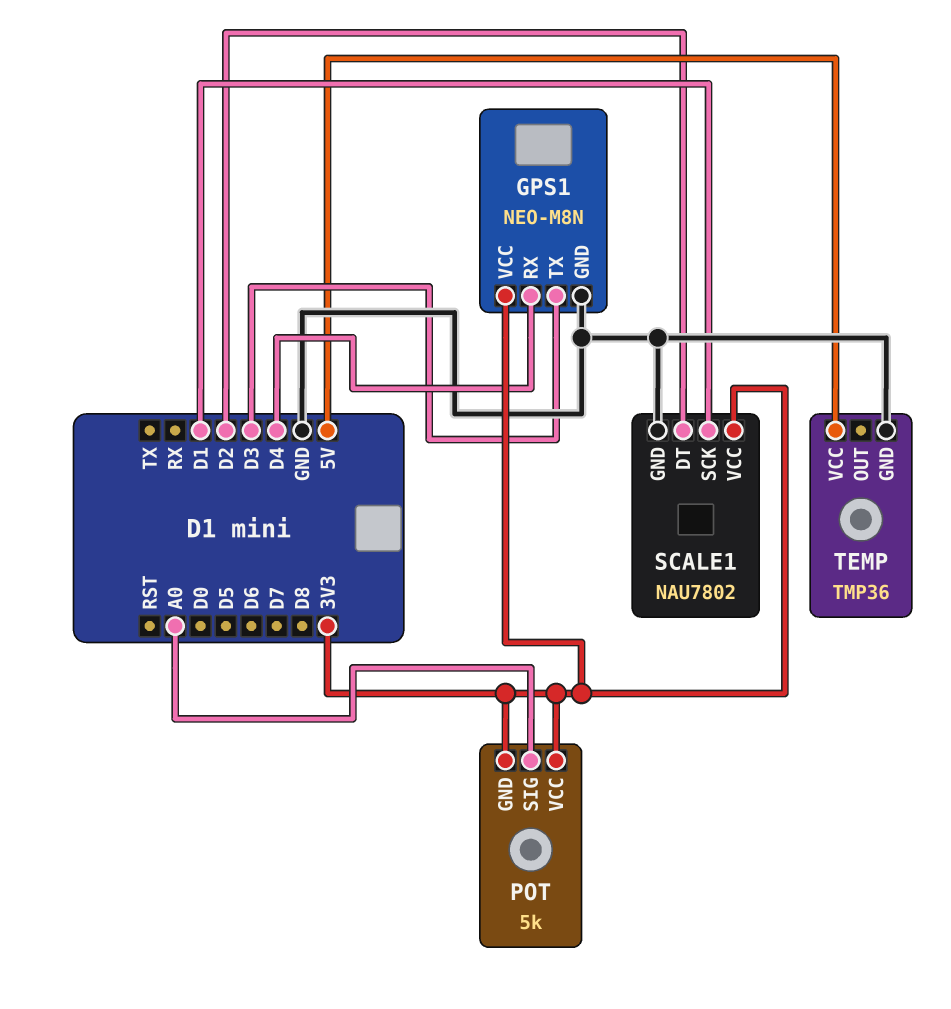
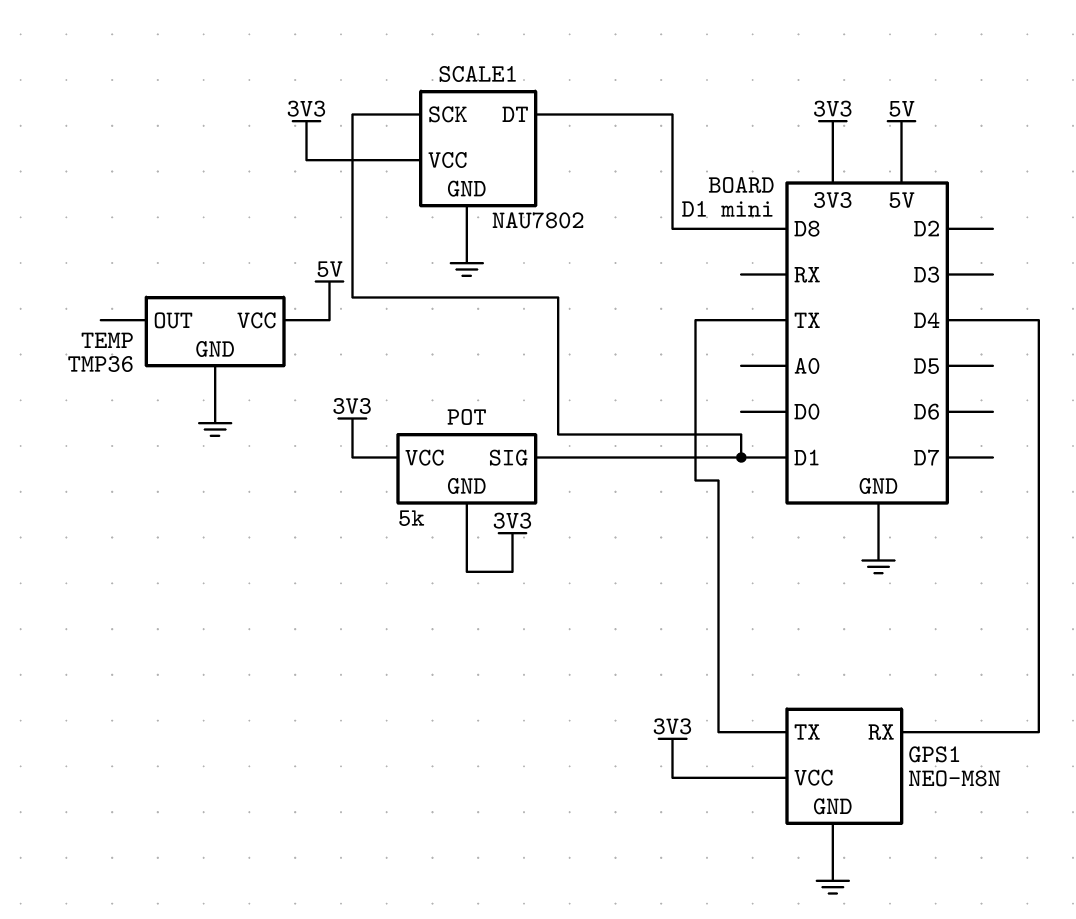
GPS1 pin TX: D3 -> TX
POT pin SIG: A0 -> D1
SCALE1 pin DT: D2 -> D8

